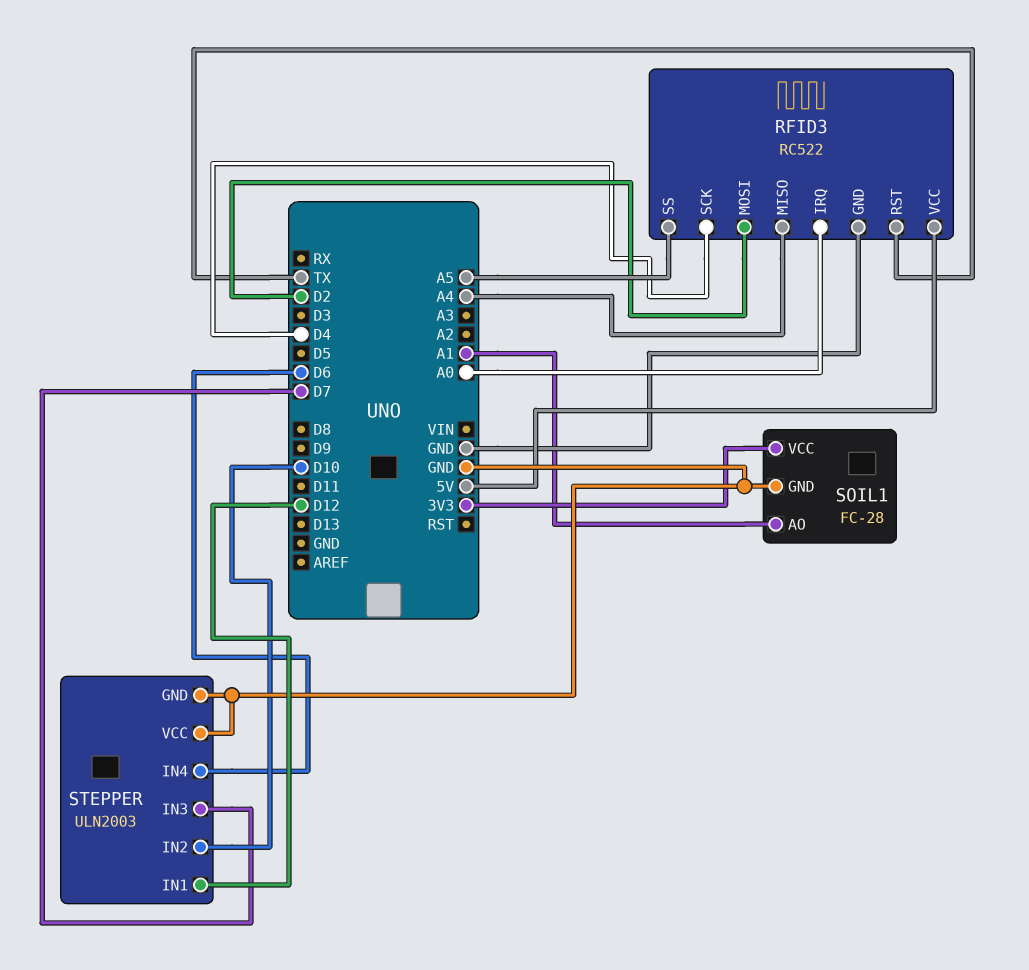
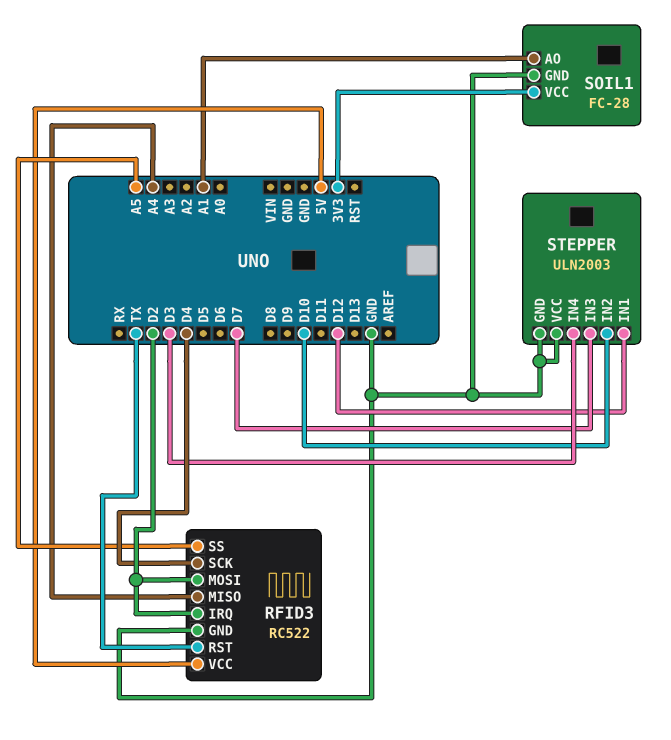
RFID3 pin IRQ: A0 -> D2
STEPPER pin IN4: D6 -> D3

